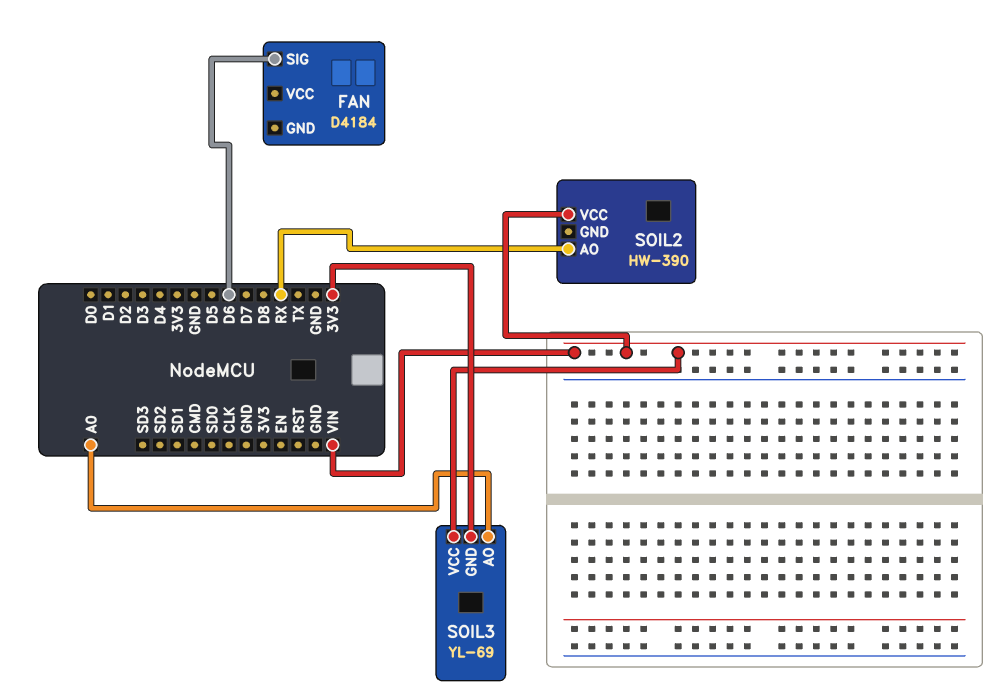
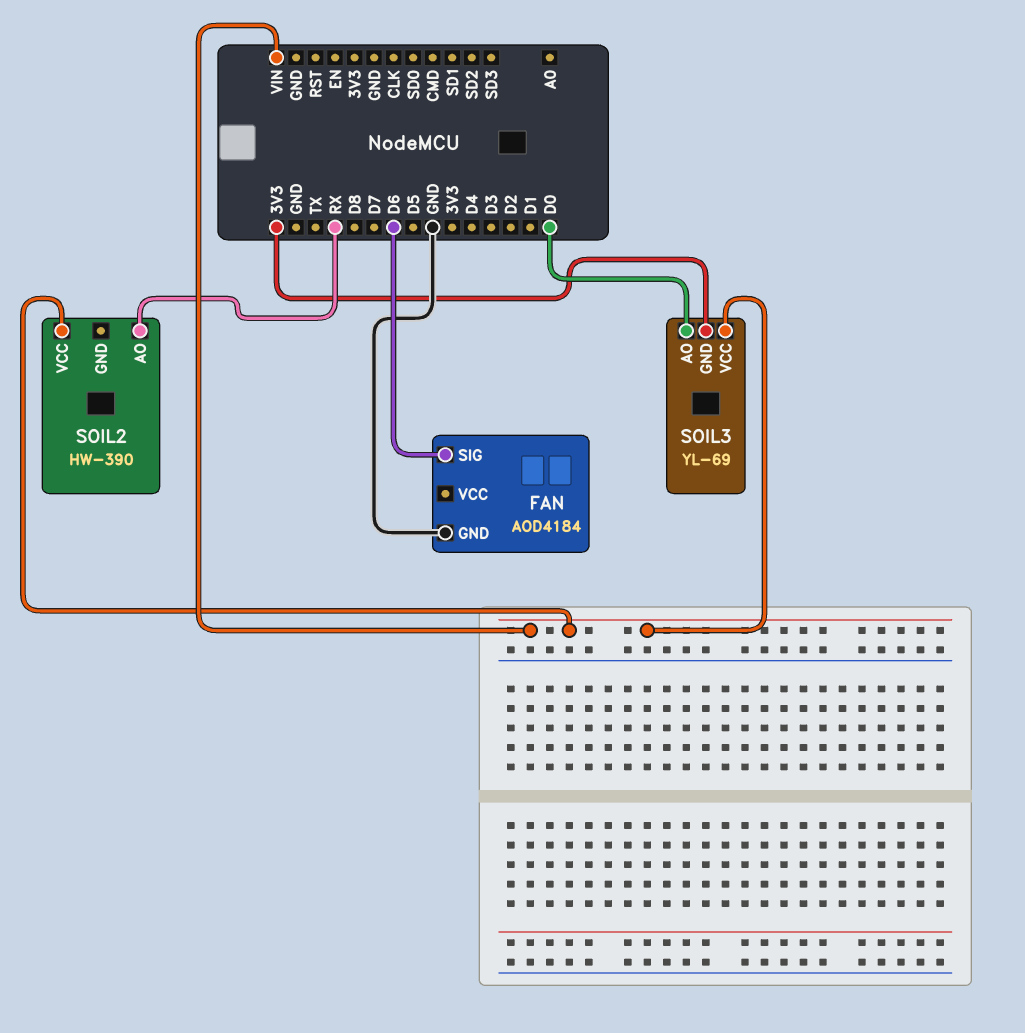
FAN: D4184 -> AOD4184
FAN pin GND: none -> GND
SOIL3 pin AO: A0 -> D0

